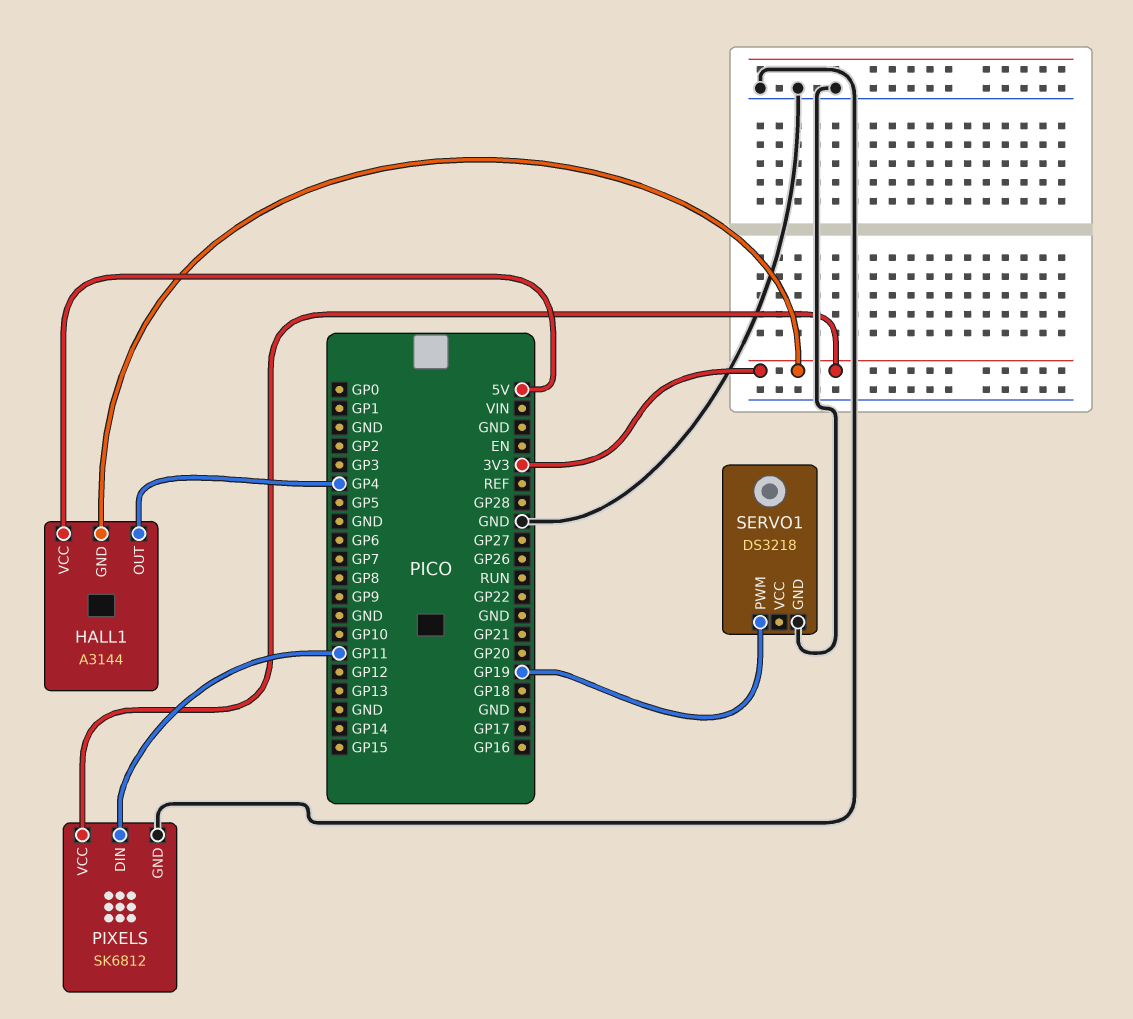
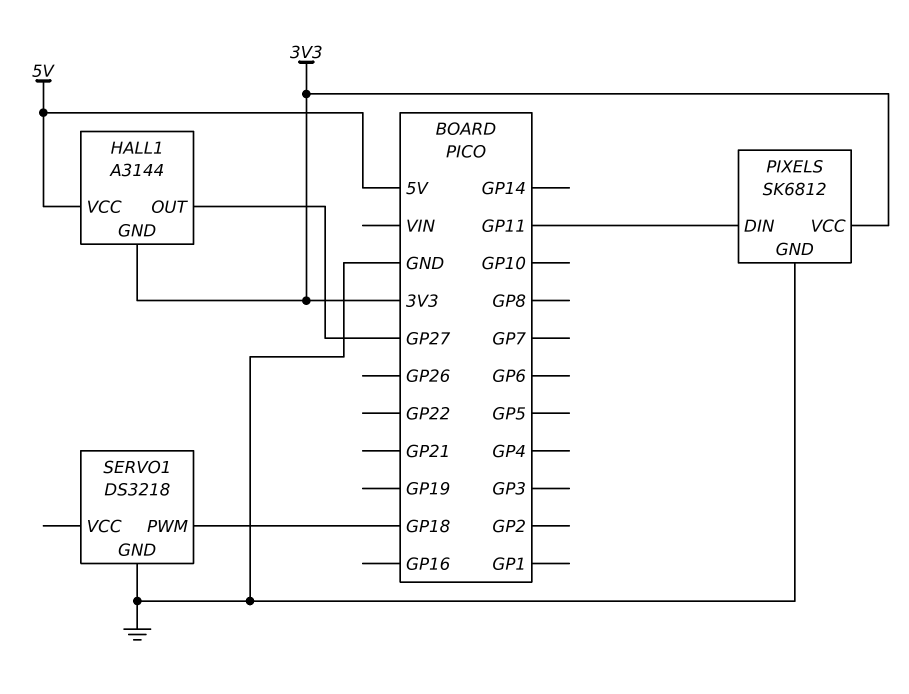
HALL1 pin OUT: GP4 -> GP27
SERVO1 pin PWM: GP19 -> GP18

